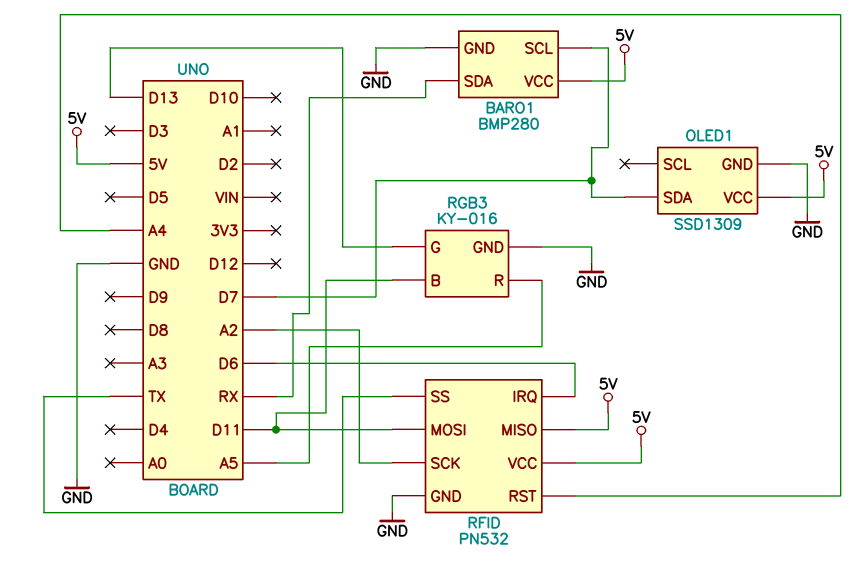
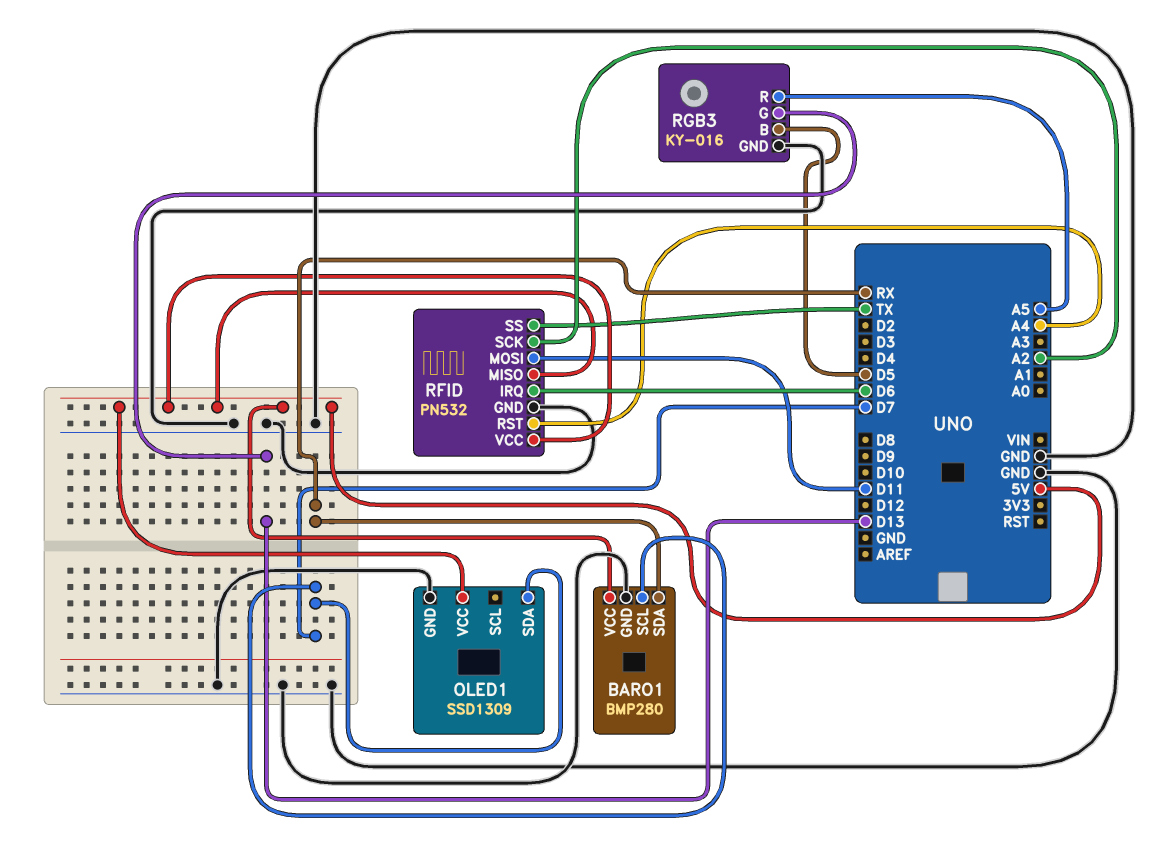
RGB3 pin B: D11 -> D5

